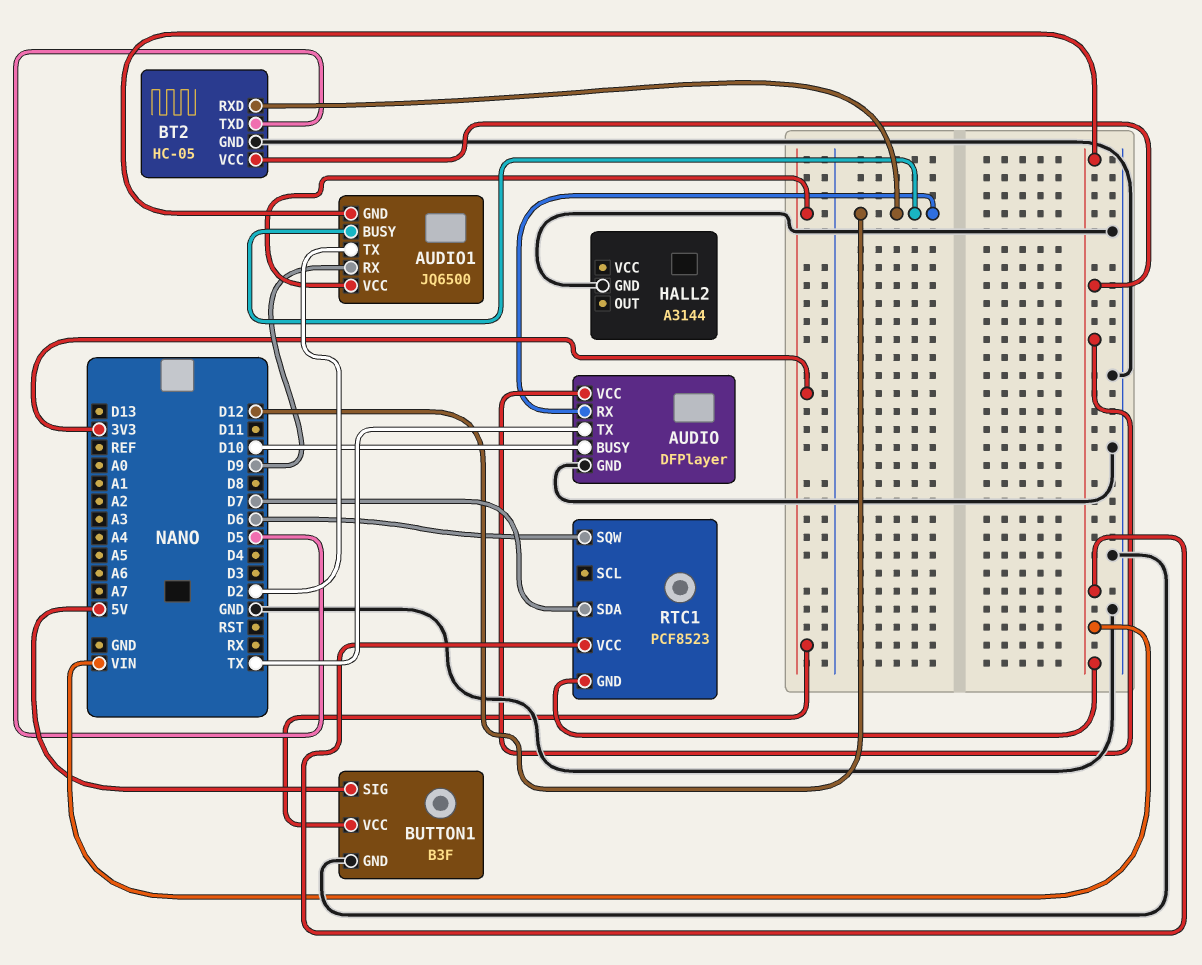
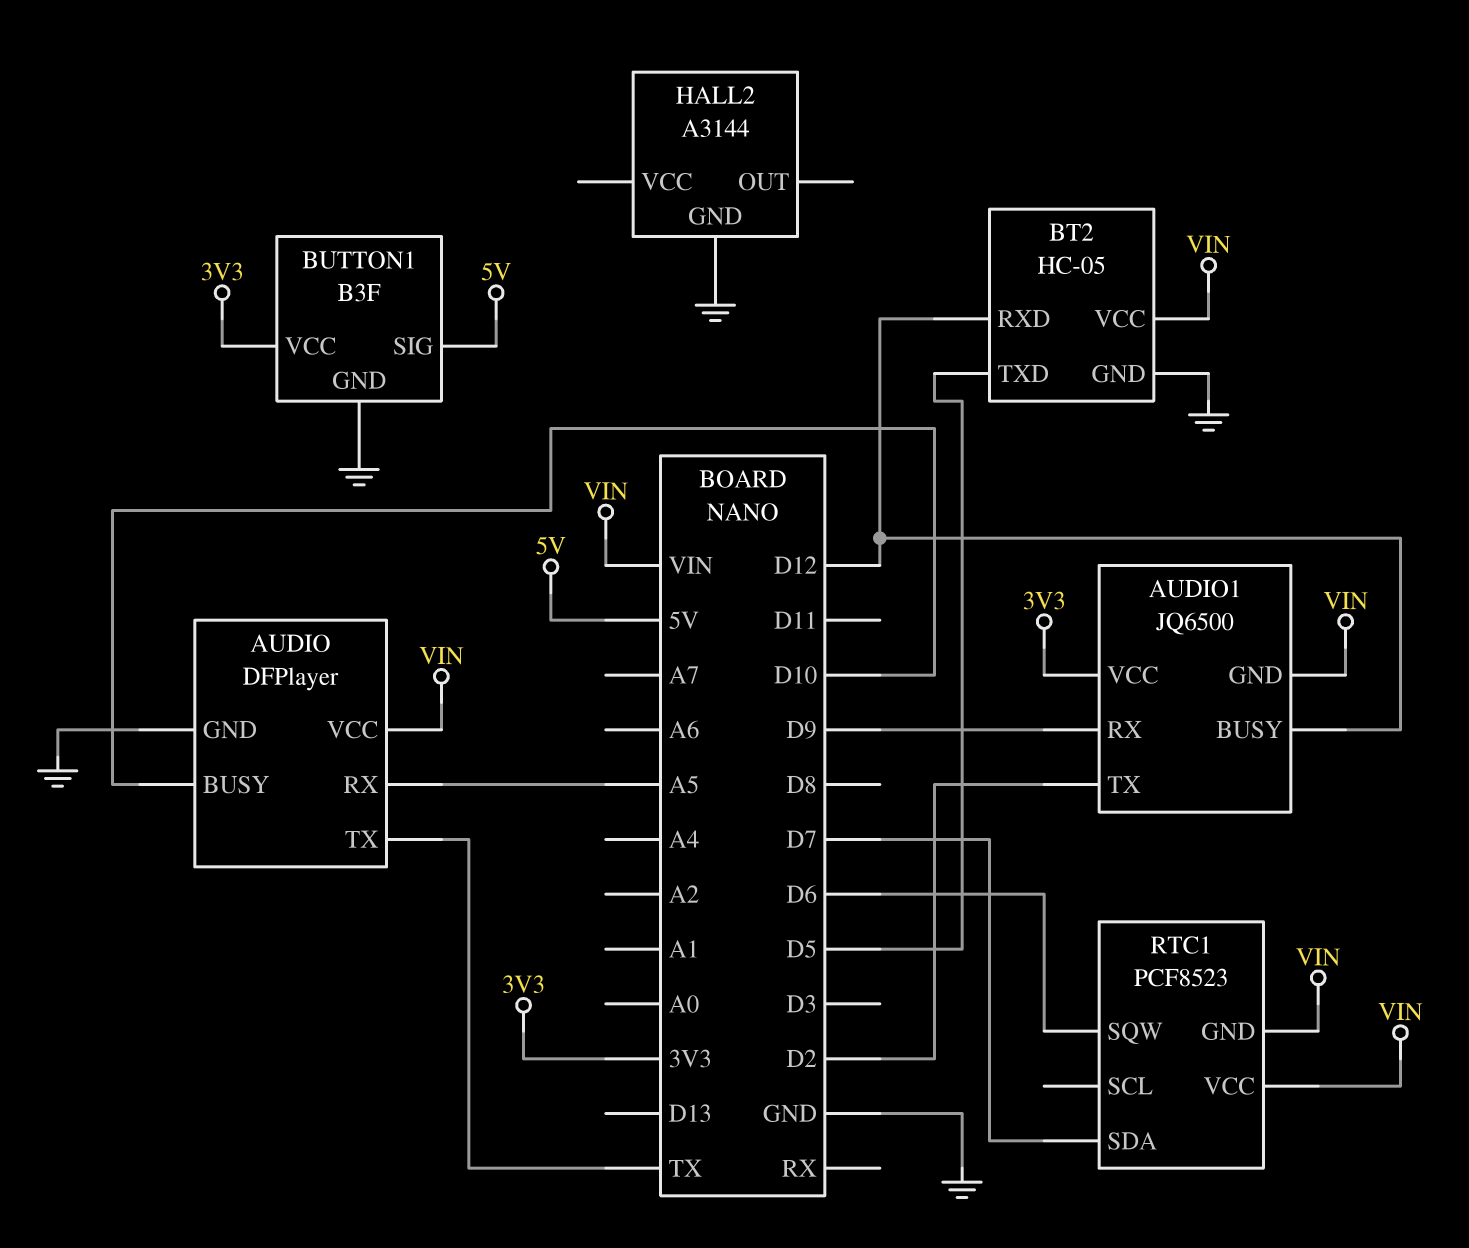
AUDIO pin RX: D12 -> A5

